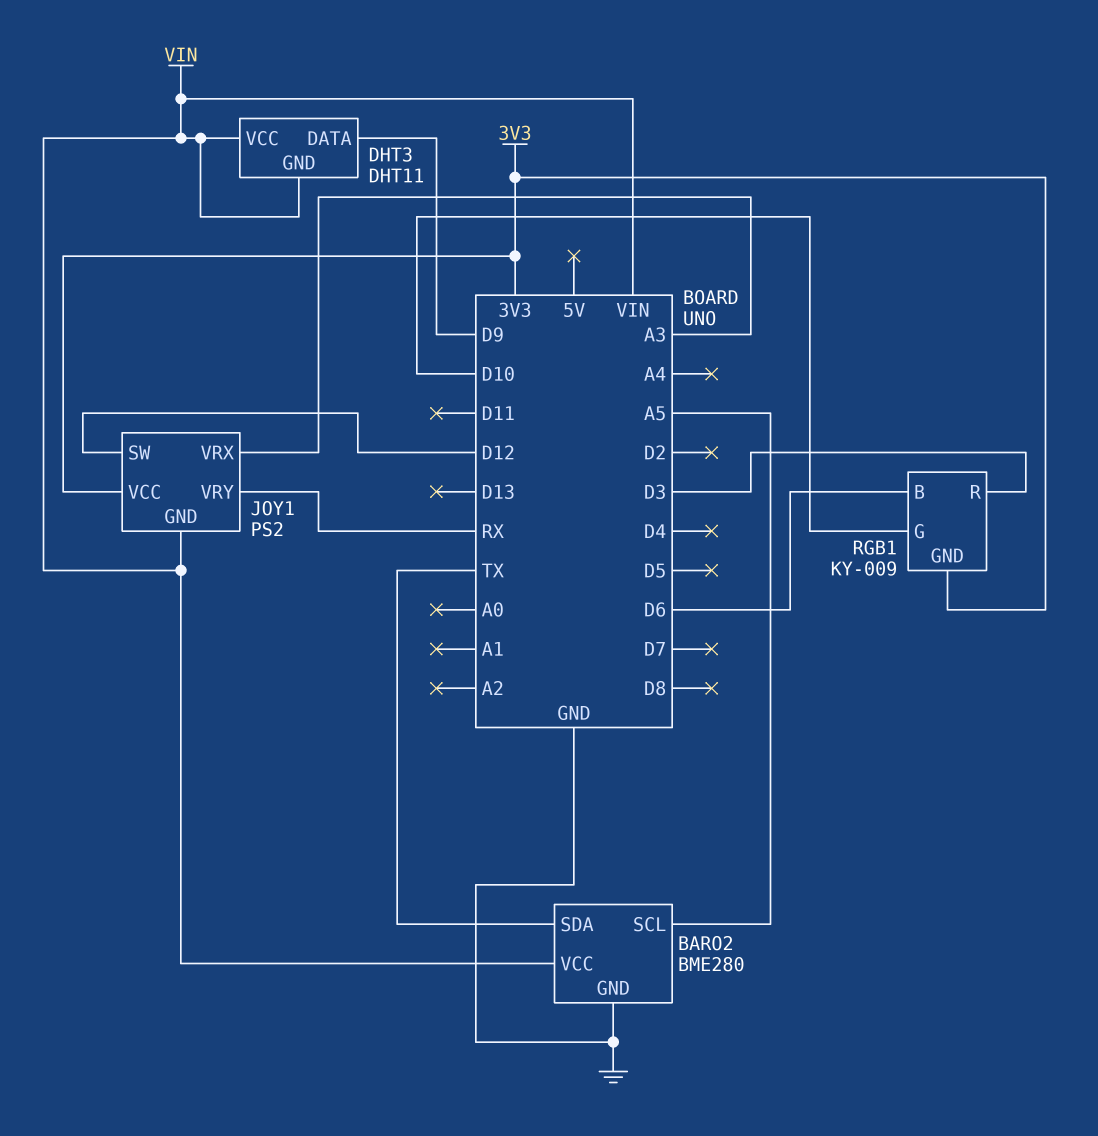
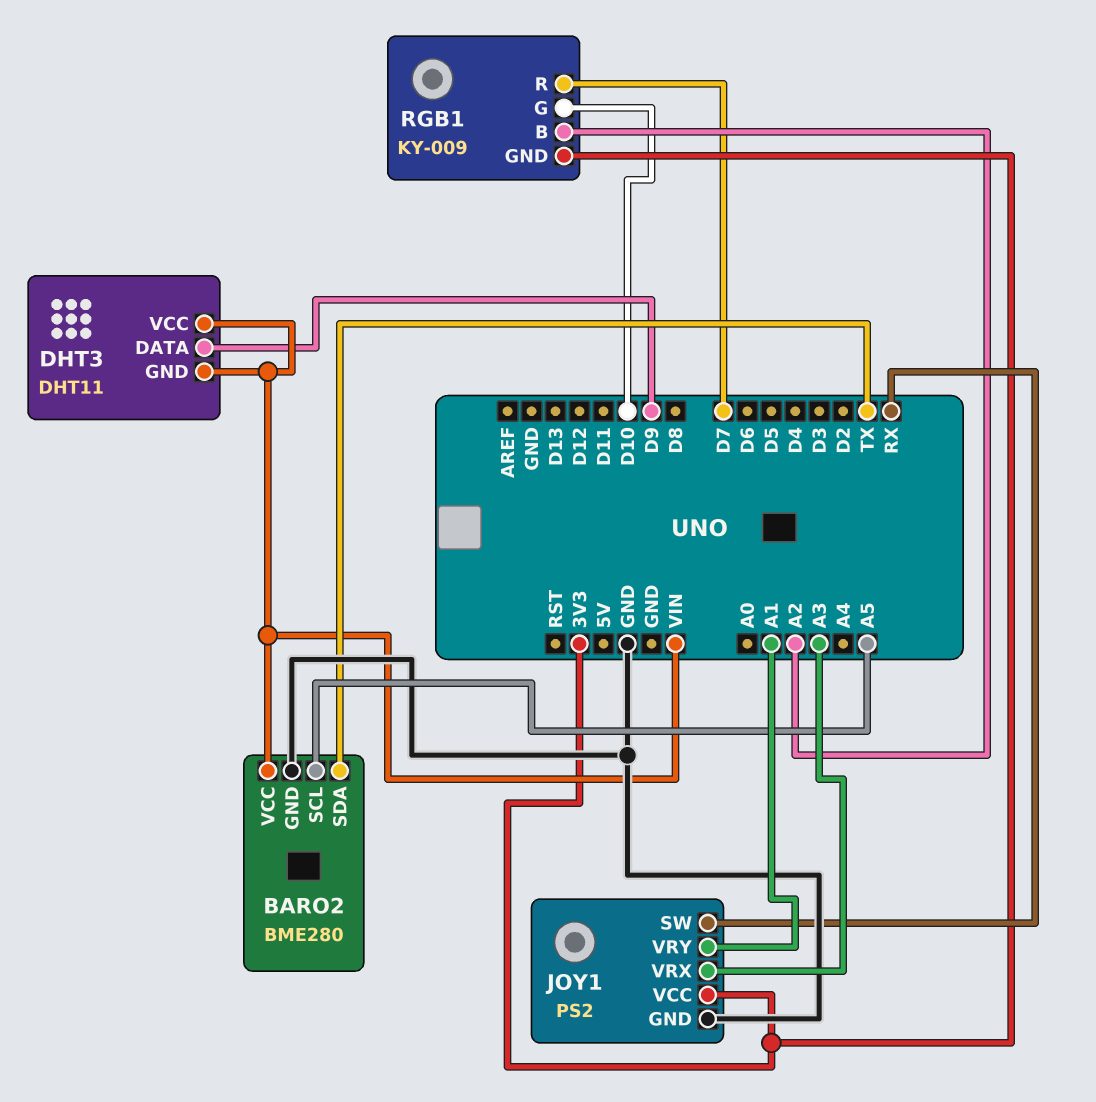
JOY1 pin GND: VIN -> GND
JOY1 pin SW: D12 -> RX
JOY1 pin VRY: RX -> A1
RGB1 pin B: D6 -> A2
RGB1 pin R: D3 -> D7

